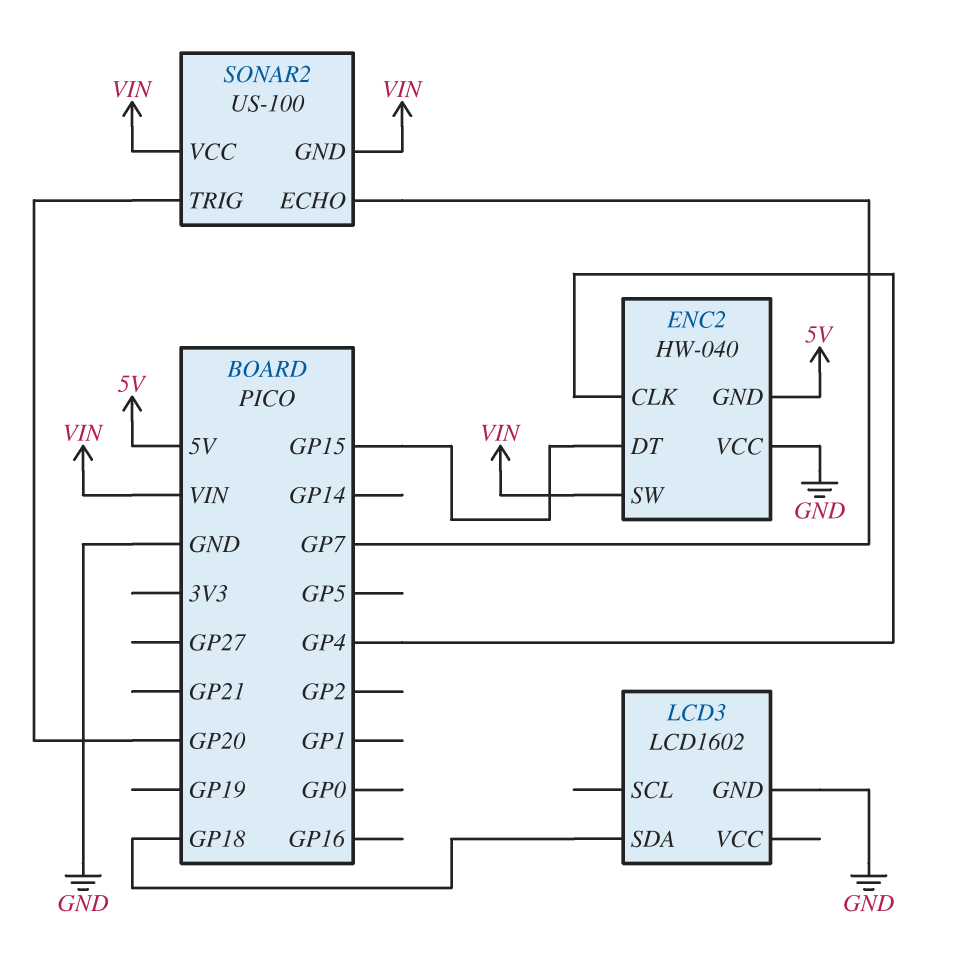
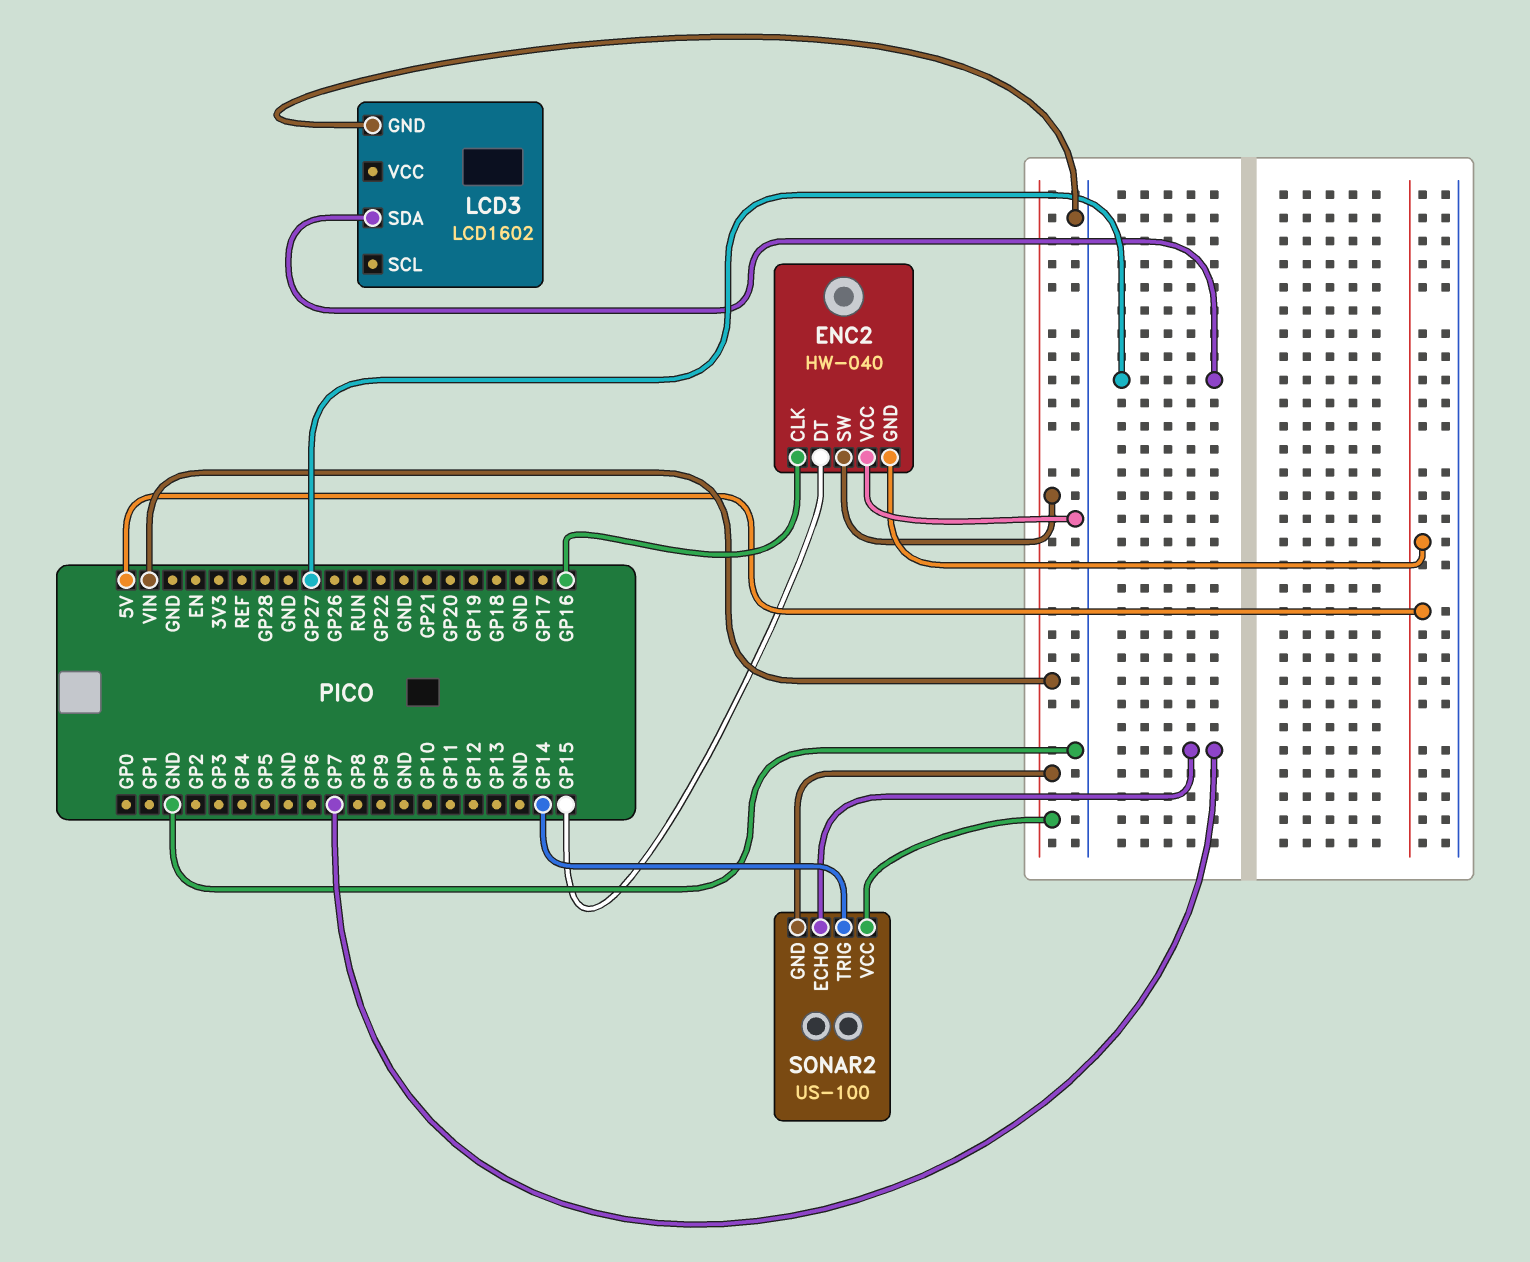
ENC2 pin CLK: GP4 -> GP16
LCD3 pin SDA: GP18 -> GP27
SONAR2 pin TRIG: GP20 -> GP14

